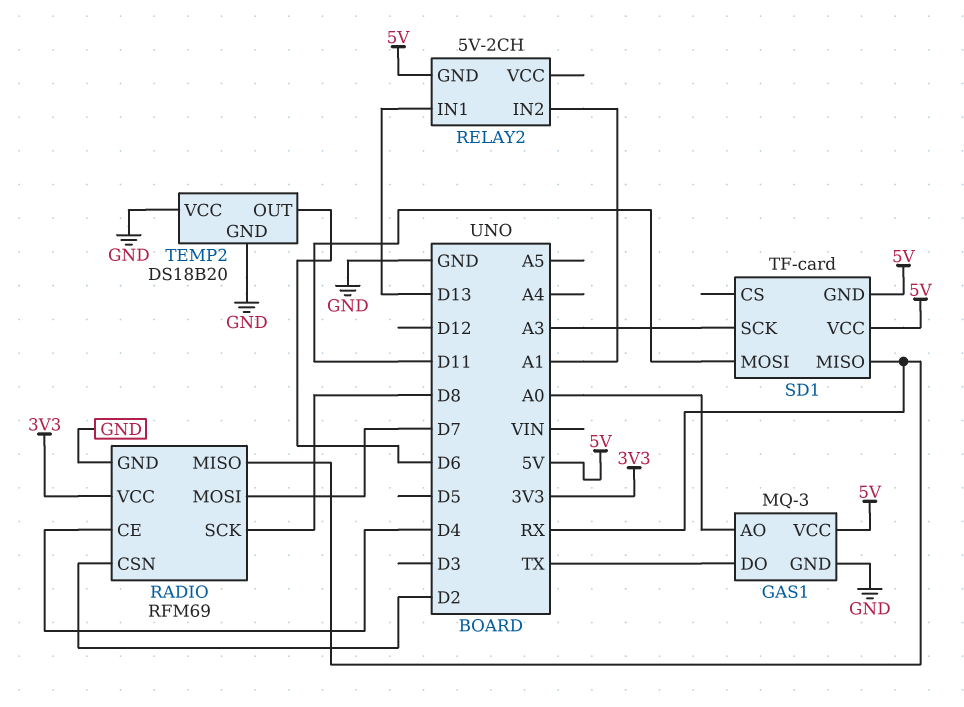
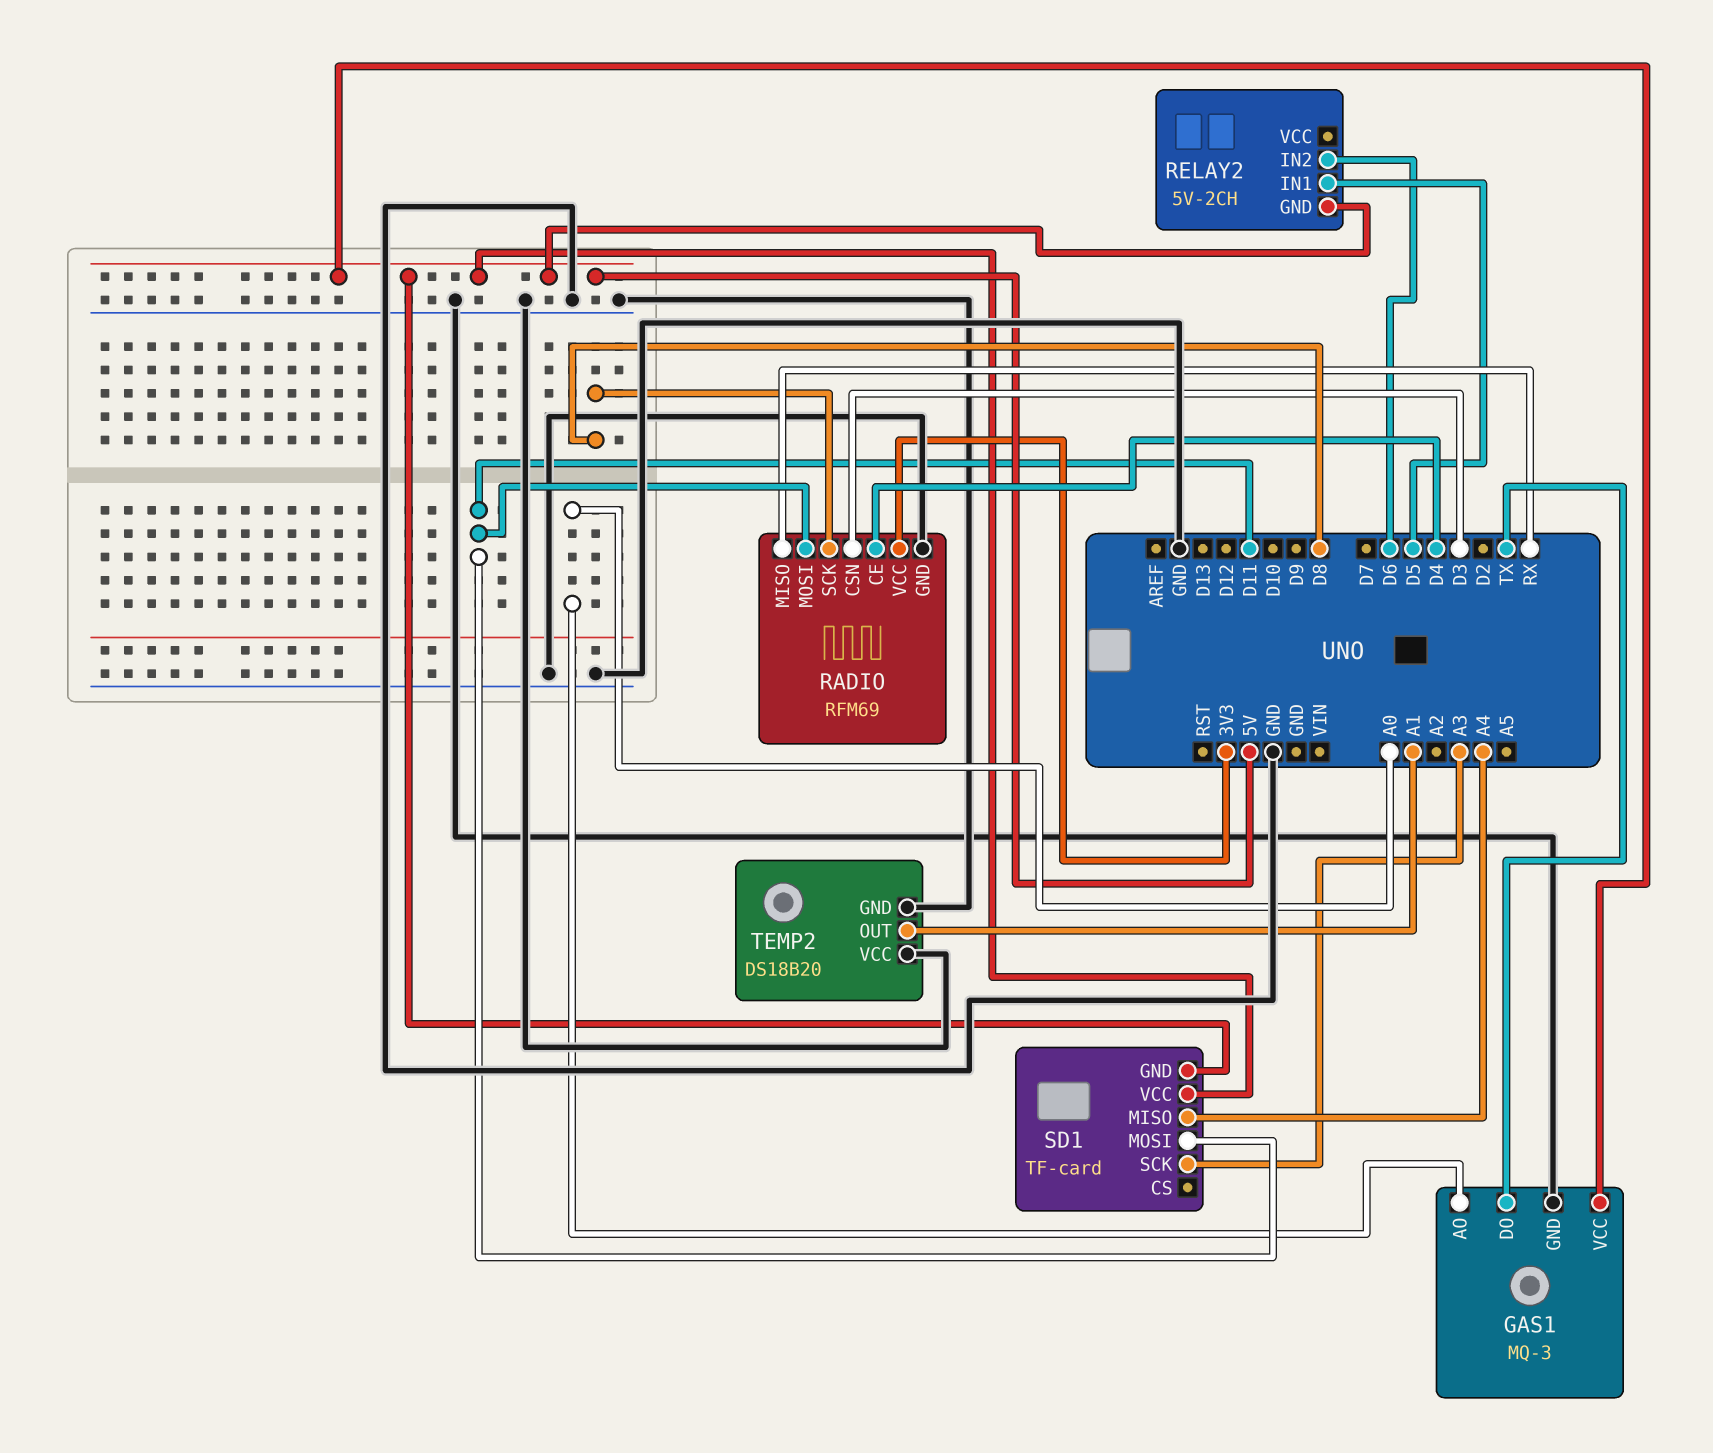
RADIO pin CSN: D2 -> D3
RADIO pin MOSI: D7 -> D11
RELAY2 pin IN1: D13 -> D5
RELAY2 pin IN2: A1 -> D6
SD1 pin MISO: RX -> A4
TEMP2 pin OUT: D6 -> A1

